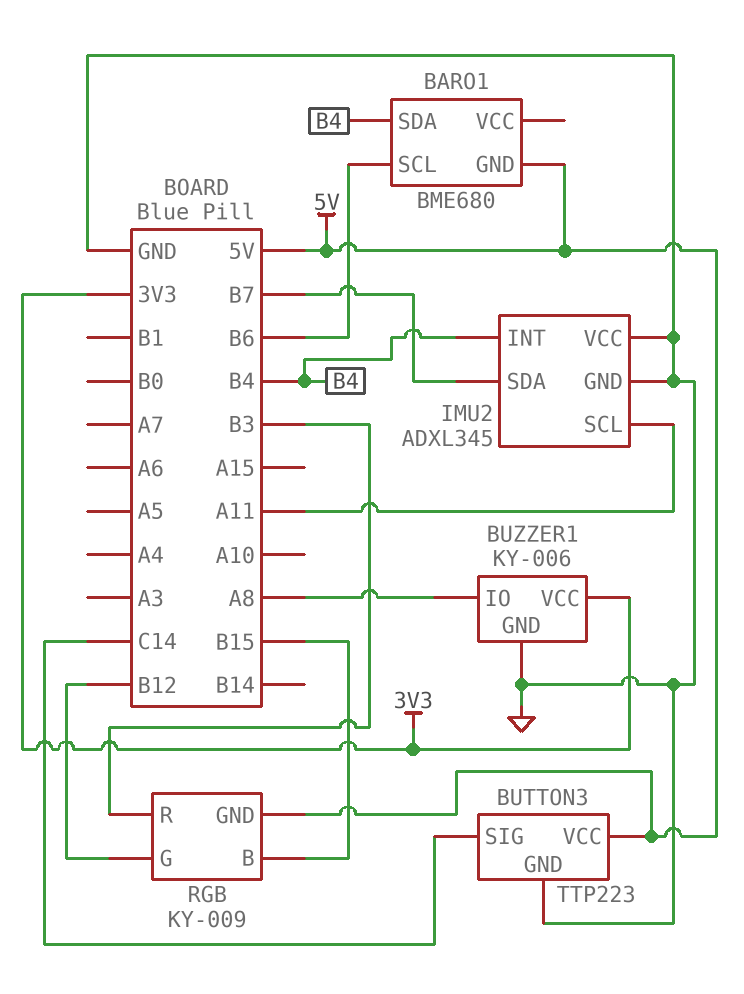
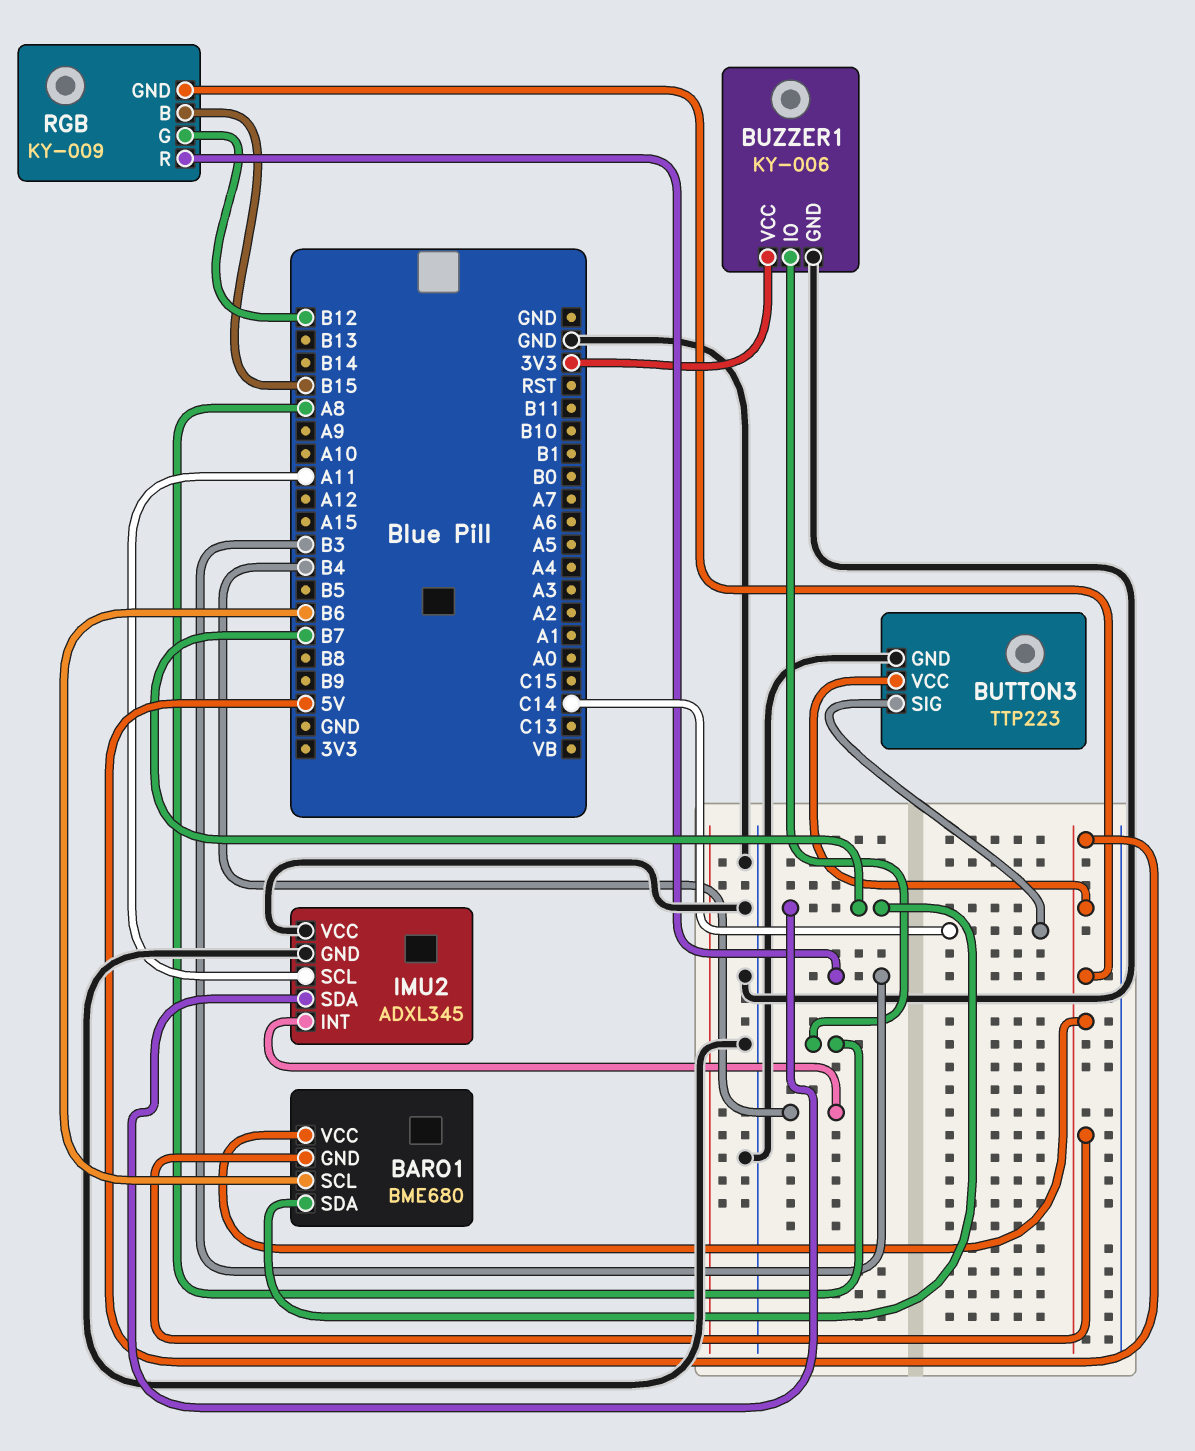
BARO1 pin SDA: B4 -> B7
BARO1 pin VCC: none -> 5V

